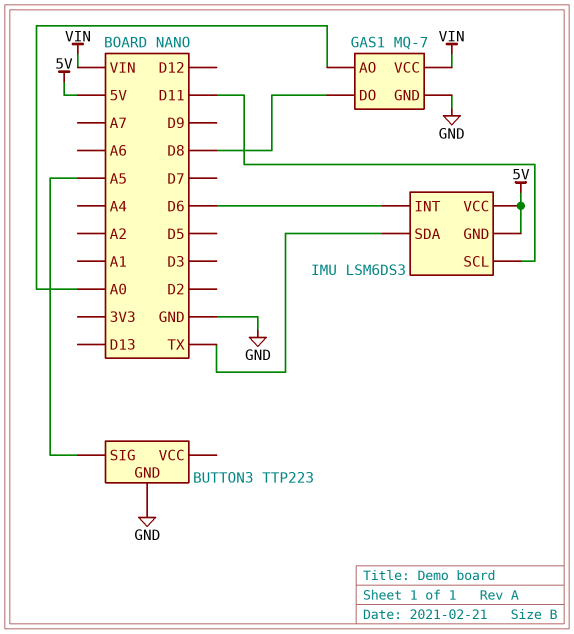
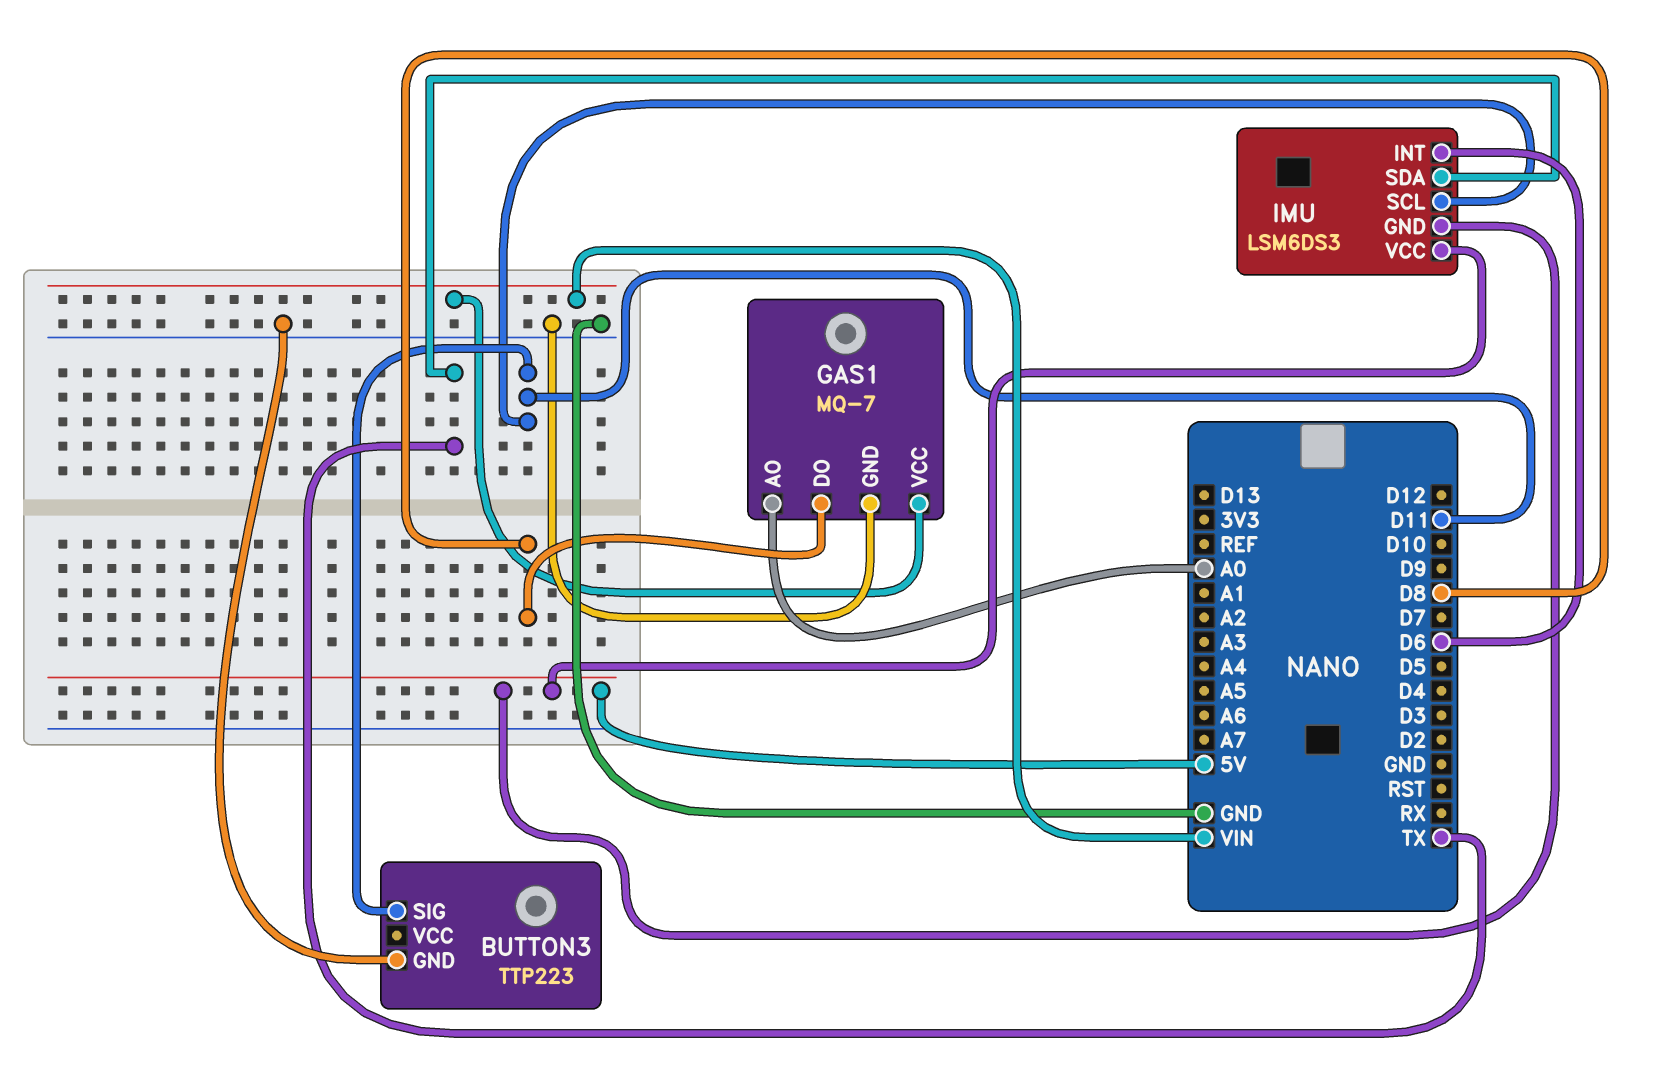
BUTTON3 pin SIG: A5 -> D11

